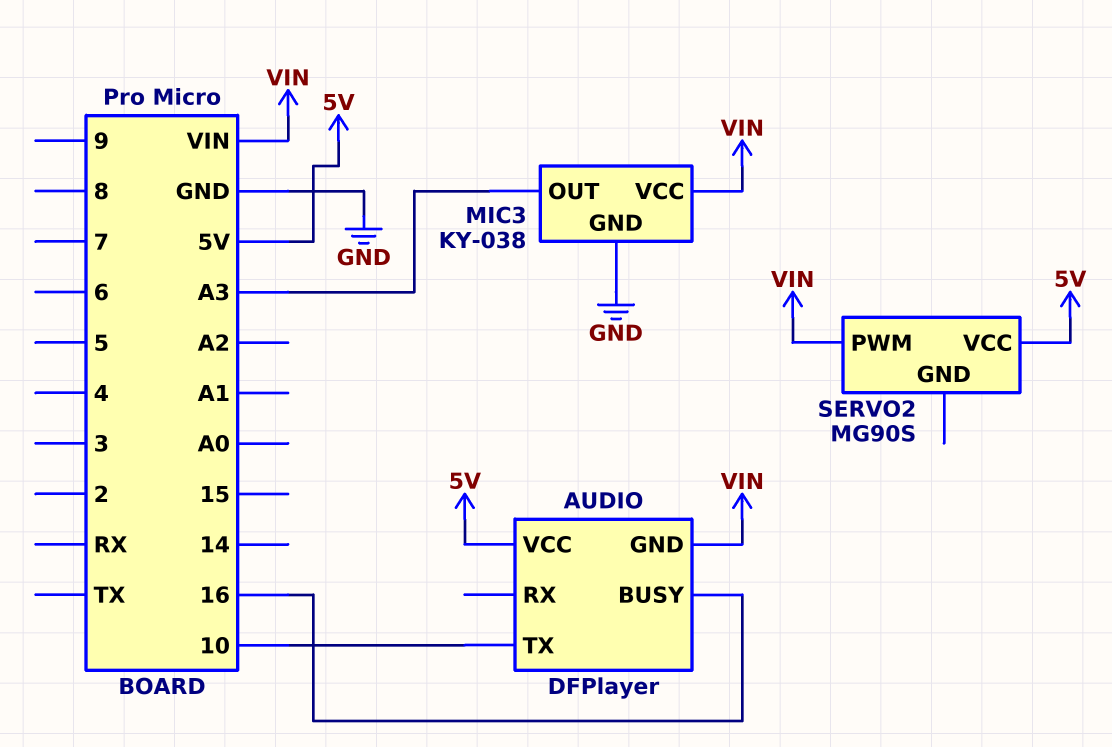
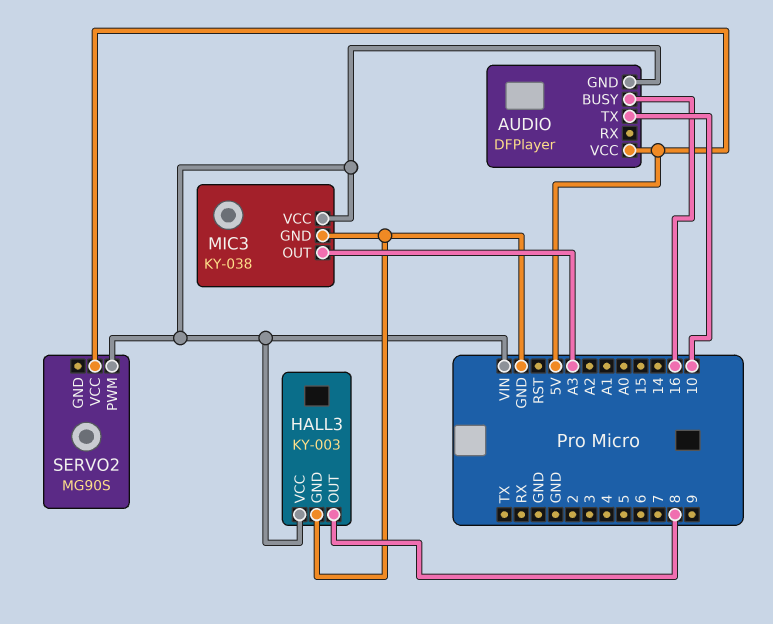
HALL3: none -> KY-003
HALL3 pin GND: none -> GND
HALL3 pin OUT: none -> 8
HALL3 pin VCC: none -> VIN

